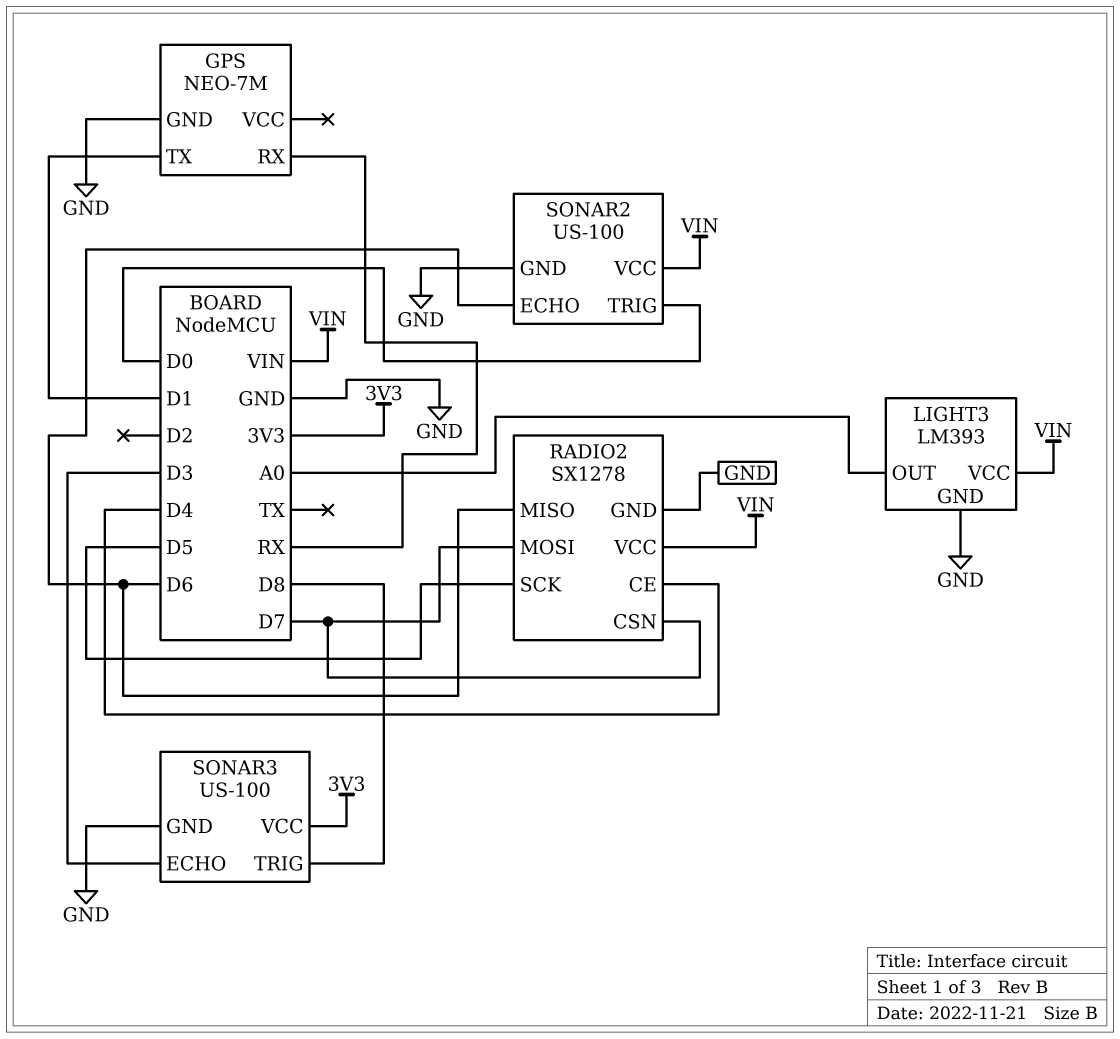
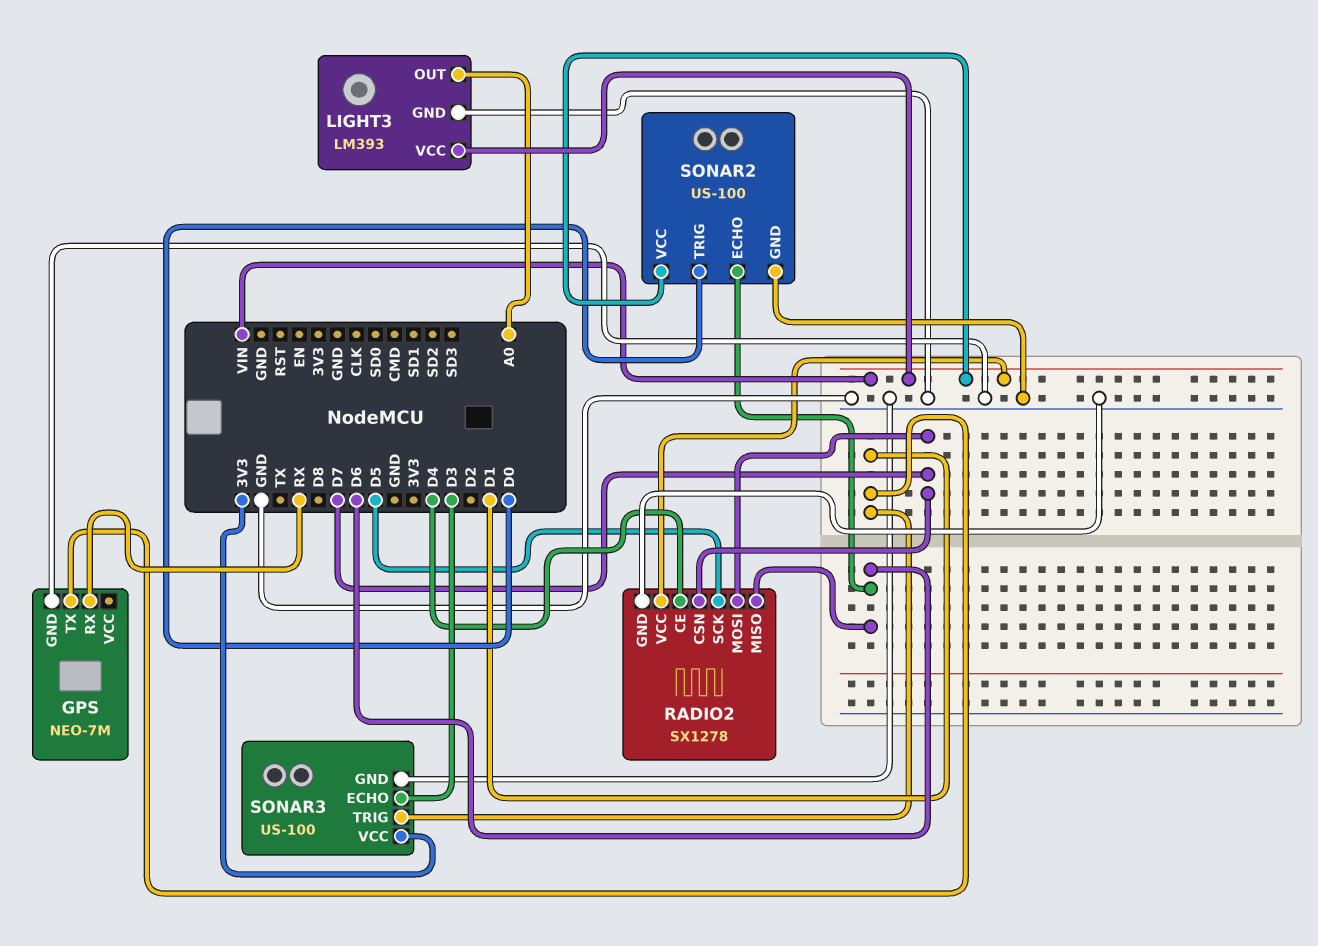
SONAR3 pin TRIG: D8 -> D1

